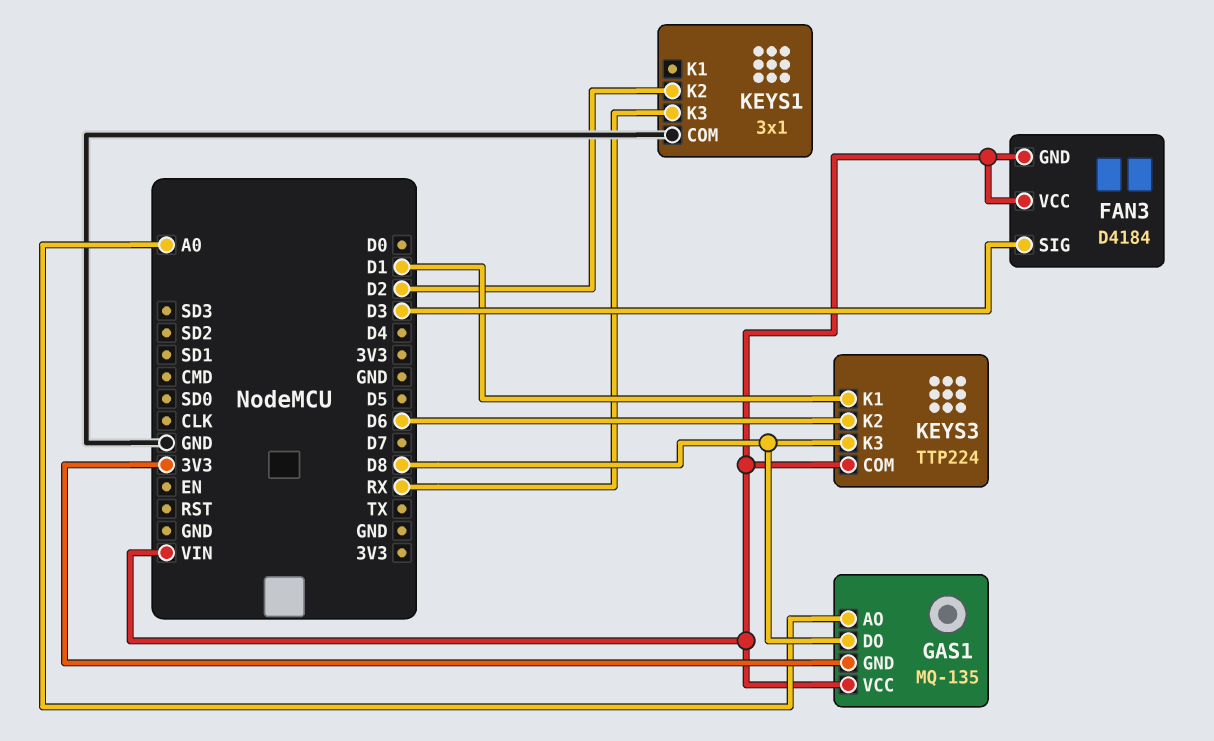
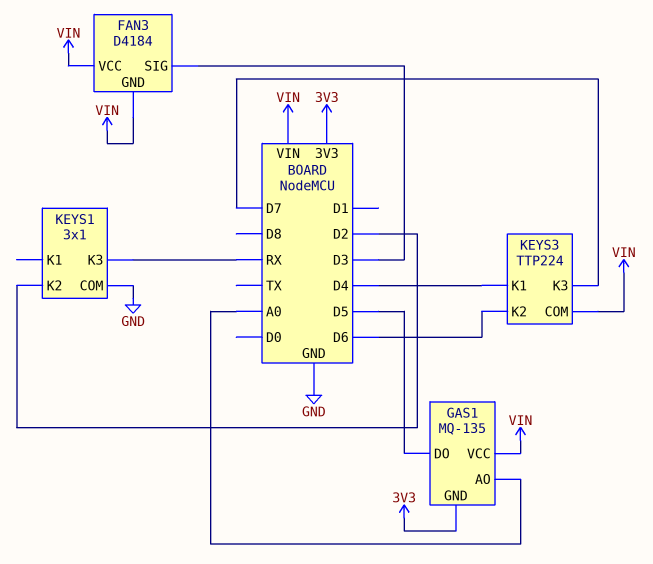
GAS1 pin DO: D8 -> D5
KEYS3 pin K1: D1 -> D4
KEYS3 pin K3: D8 -> D7

